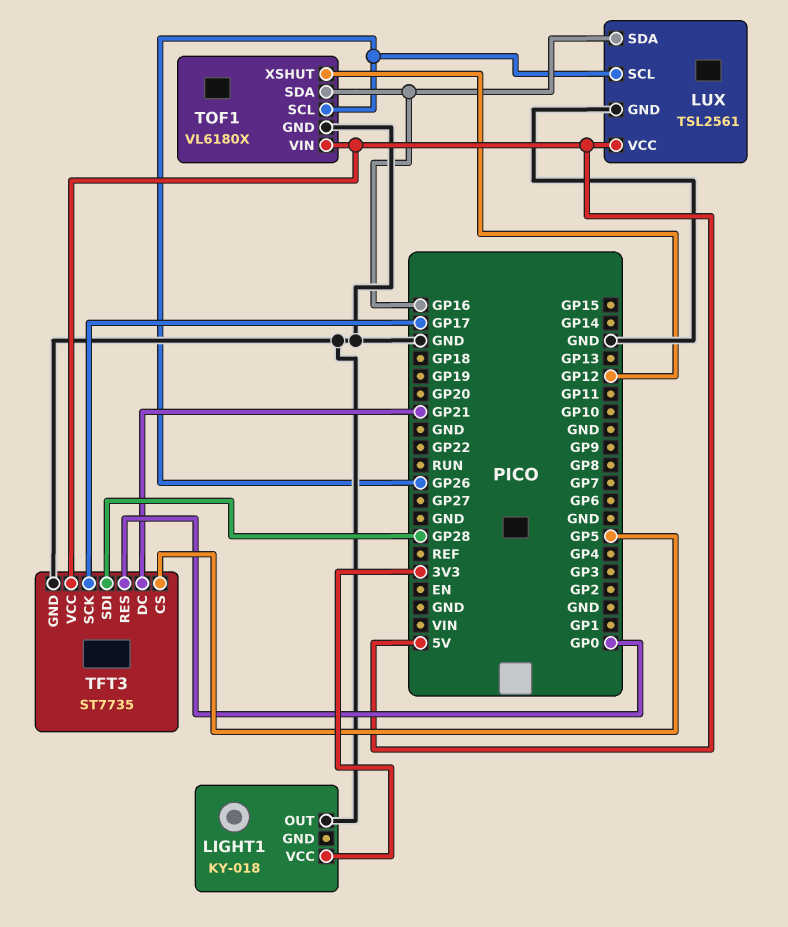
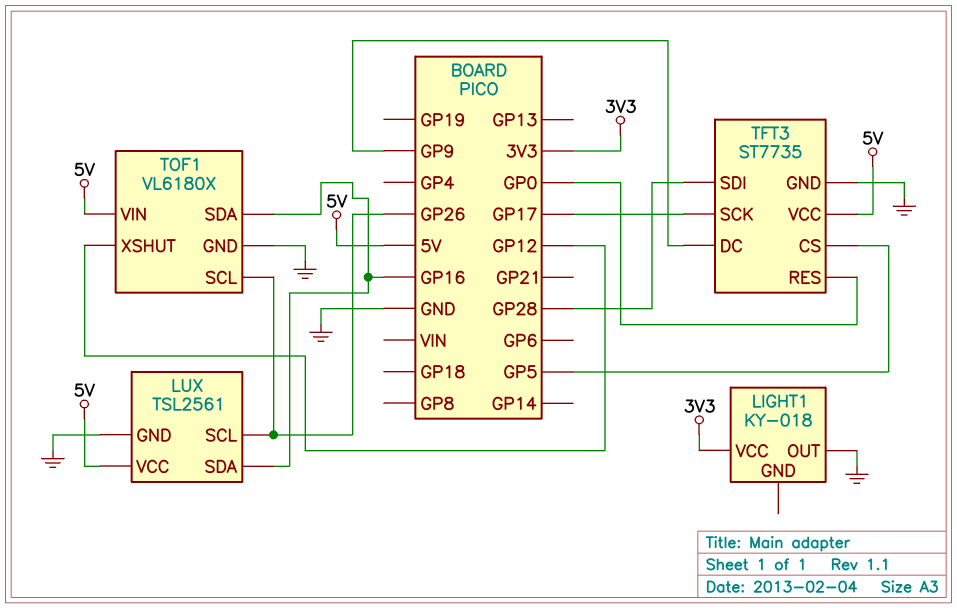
TFT3 pin DC: GP21 -> GP9

